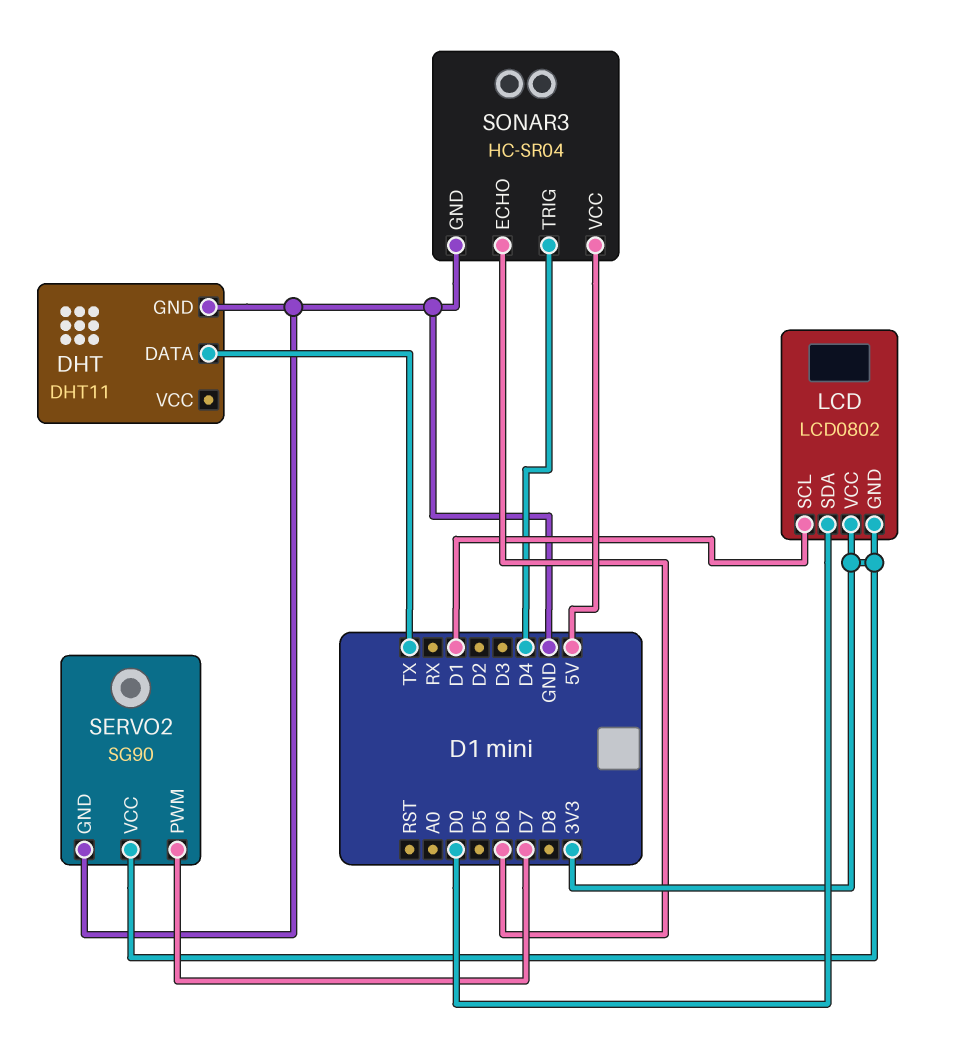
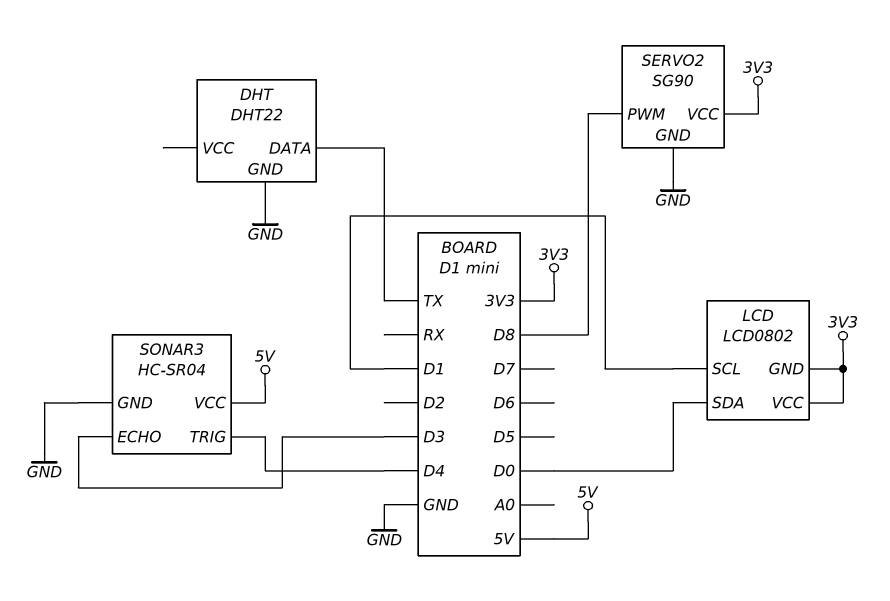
DHT: DHT11 -> DHT22
SERVO2 pin PWM: D7 -> D8
SONAR3 pin ECHO: D6 -> D3

